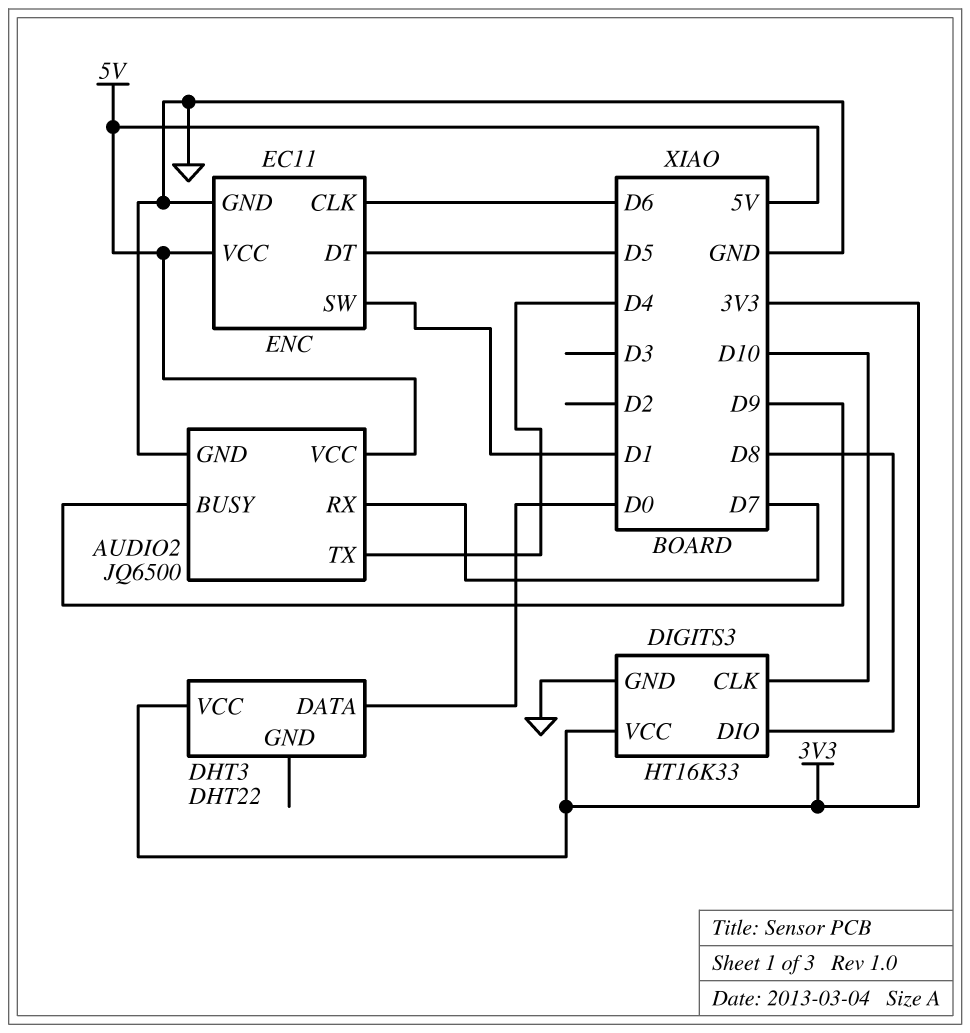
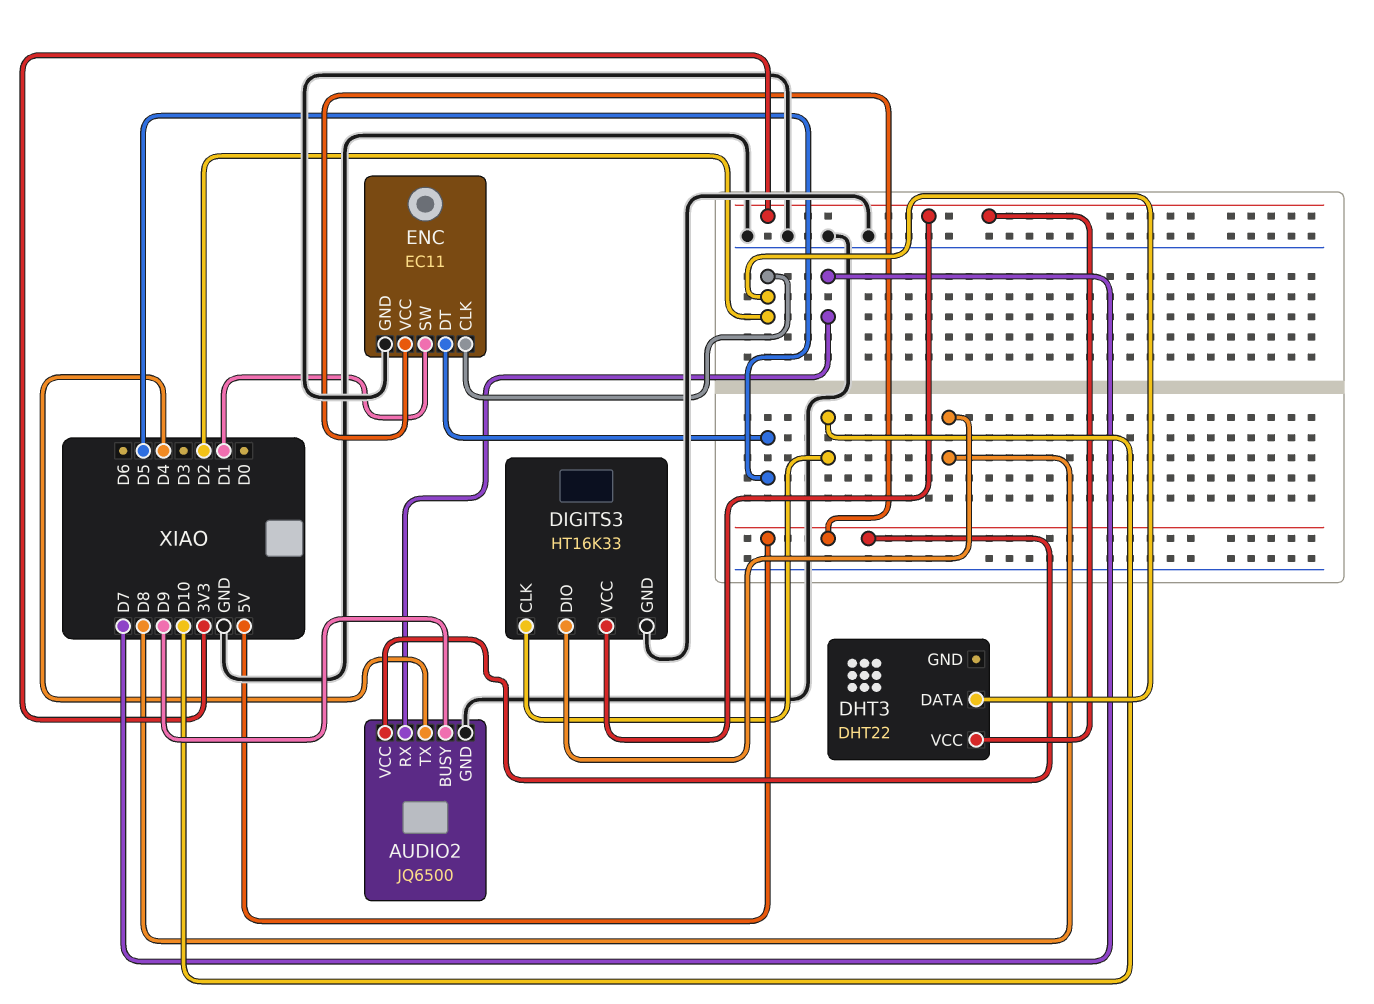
DHT3 pin DATA: D0 -> D2
ENC pin CLK: D6 -> D2

